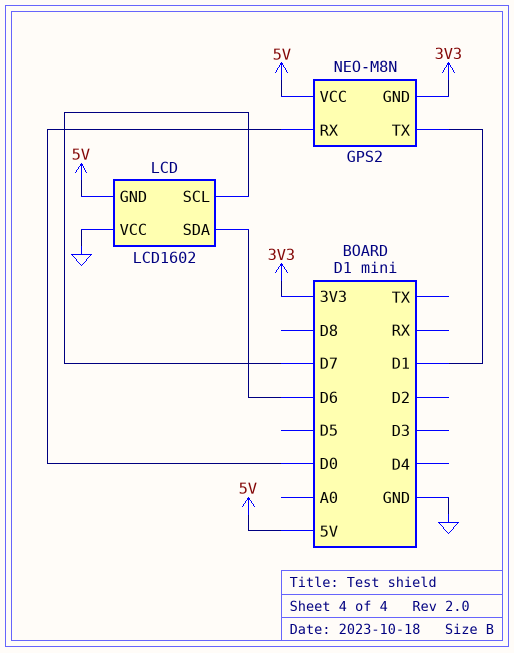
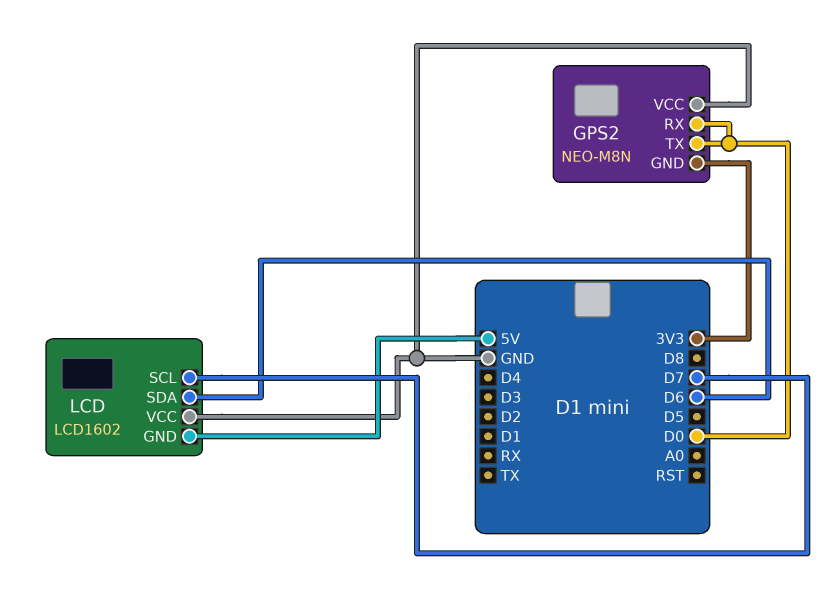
GPS2 pin TX: D1 -> D0
GPS2 pin VCC: 5V -> GND

